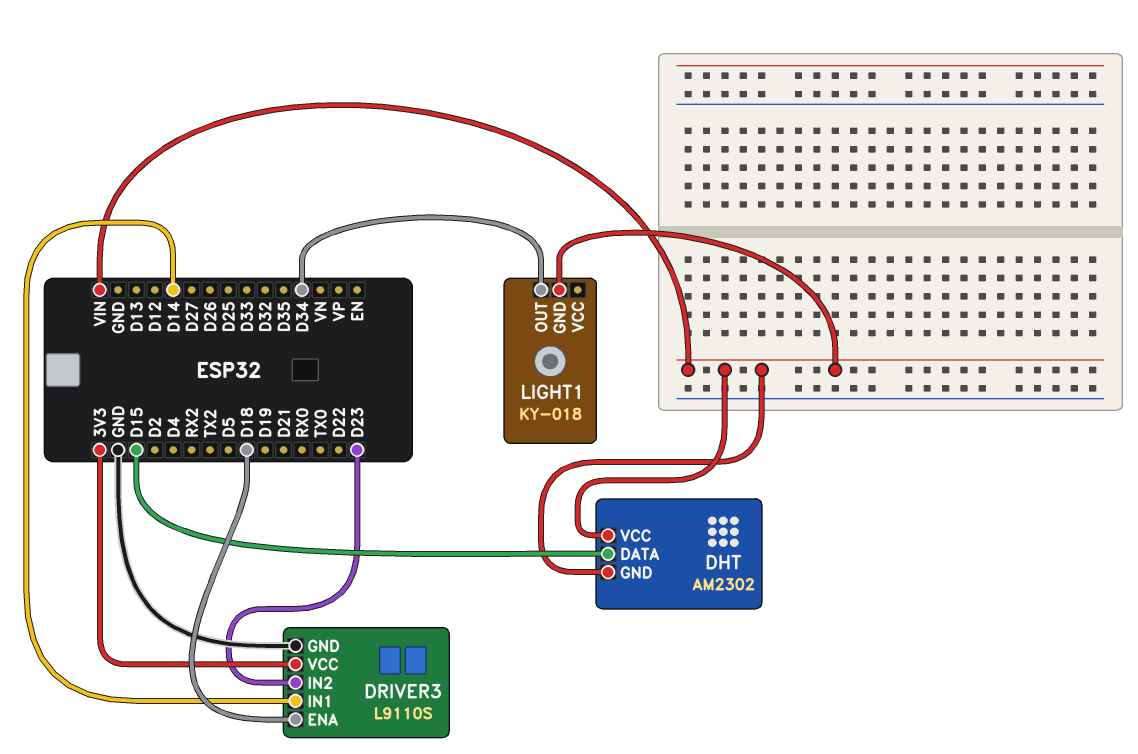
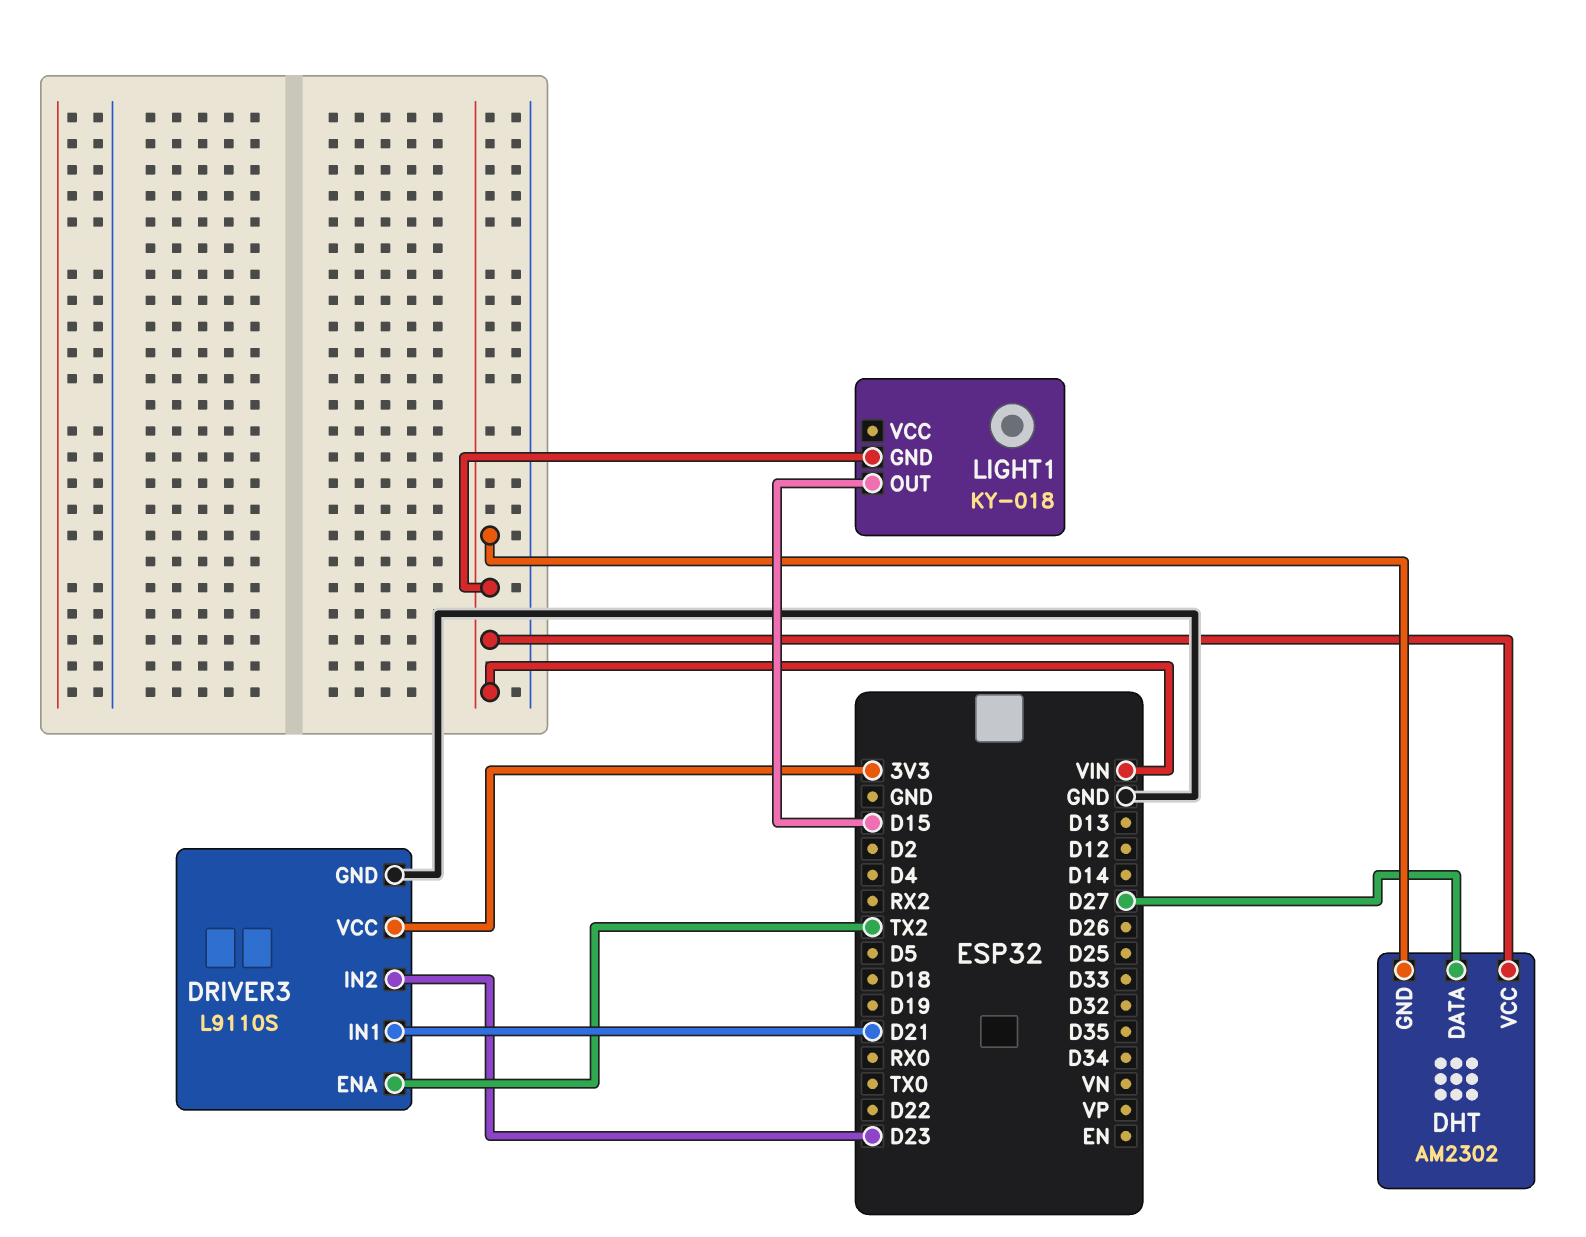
DHT pin DATA: D15 -> D27
DRIVER3 pin ENA: D18 -> TX2
DRIVER3 pin IN1: D14 -> D21
LIGHT1 pin OUT: D34 -> D15

